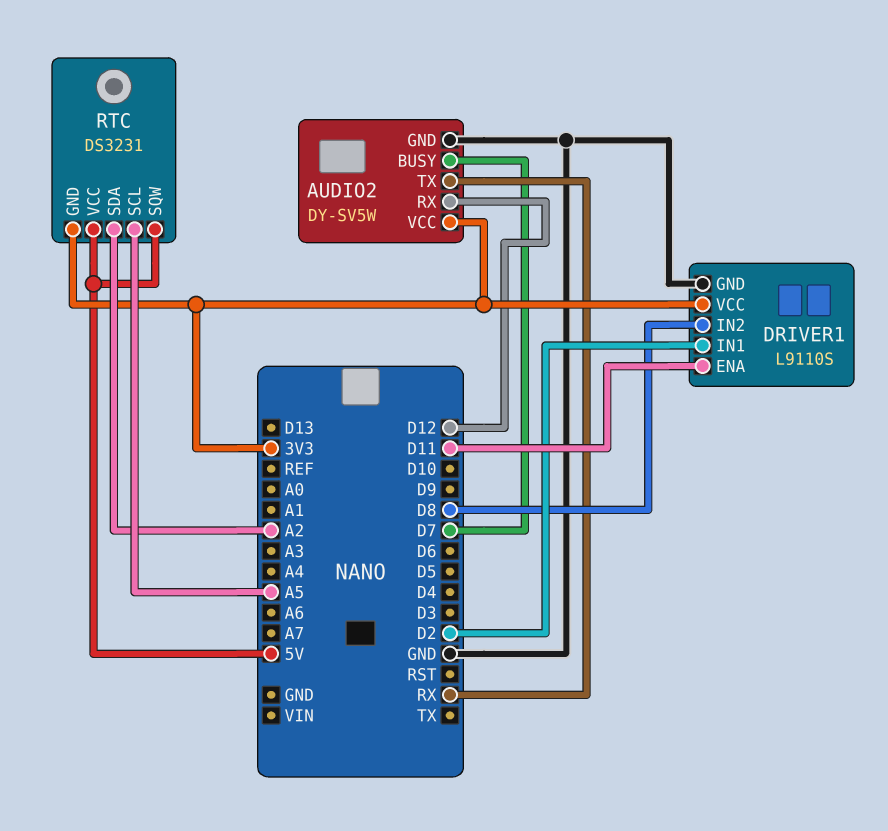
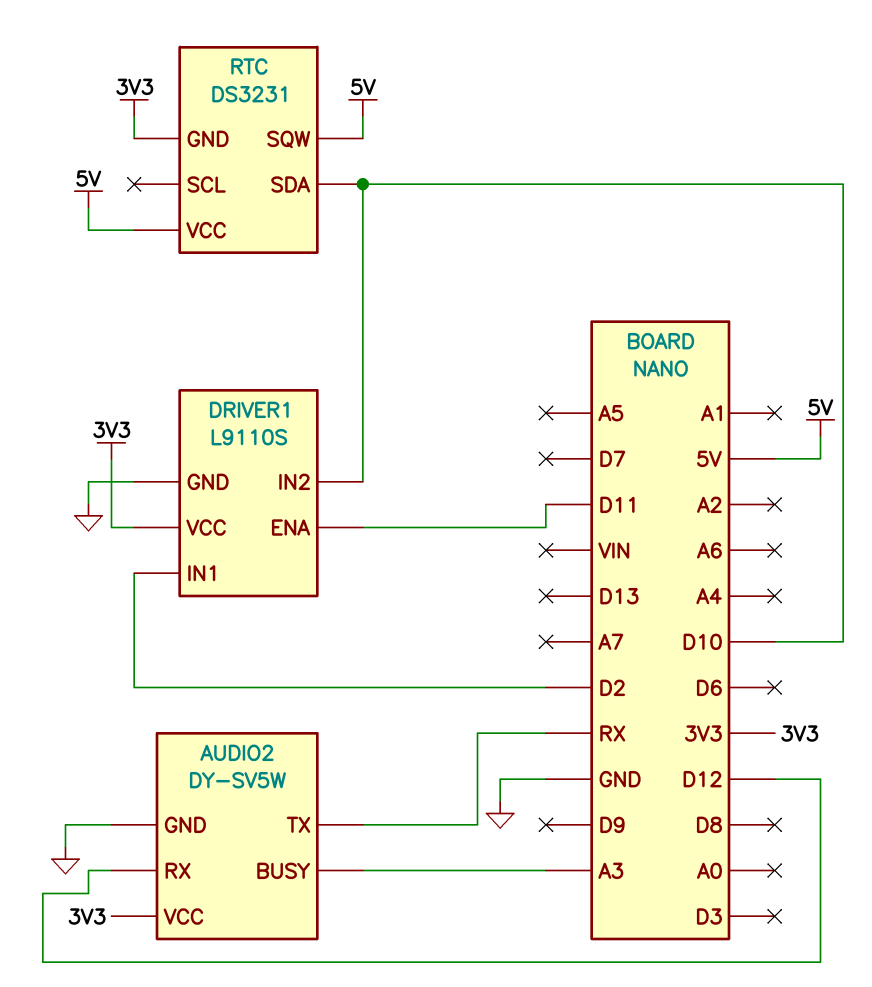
AUDIO2 pin BUSY: D7 -> A3
DRIVER1 pin IN2: D8 -> D10
RTC pin SCL: A5 -> none
RTC pin SDA: A2 -> D10

